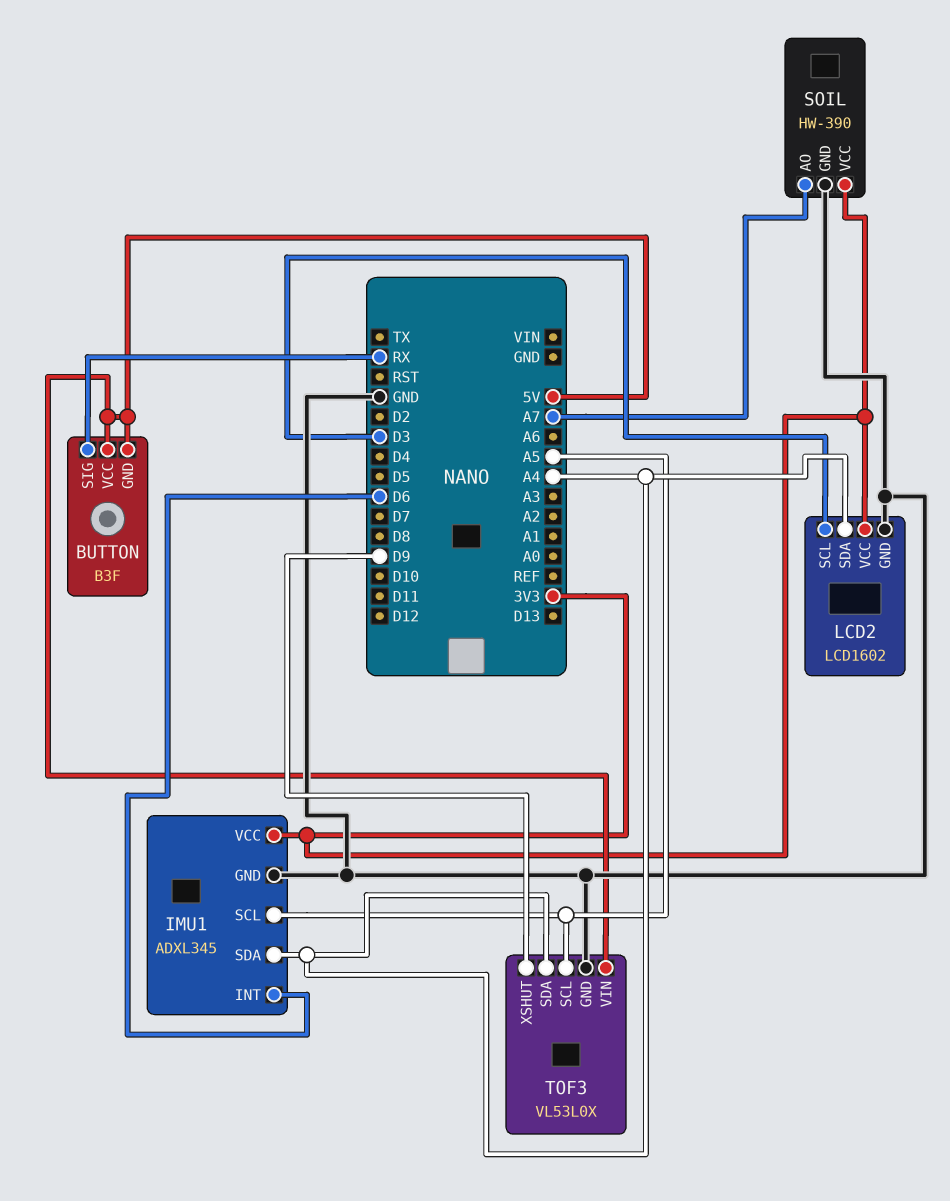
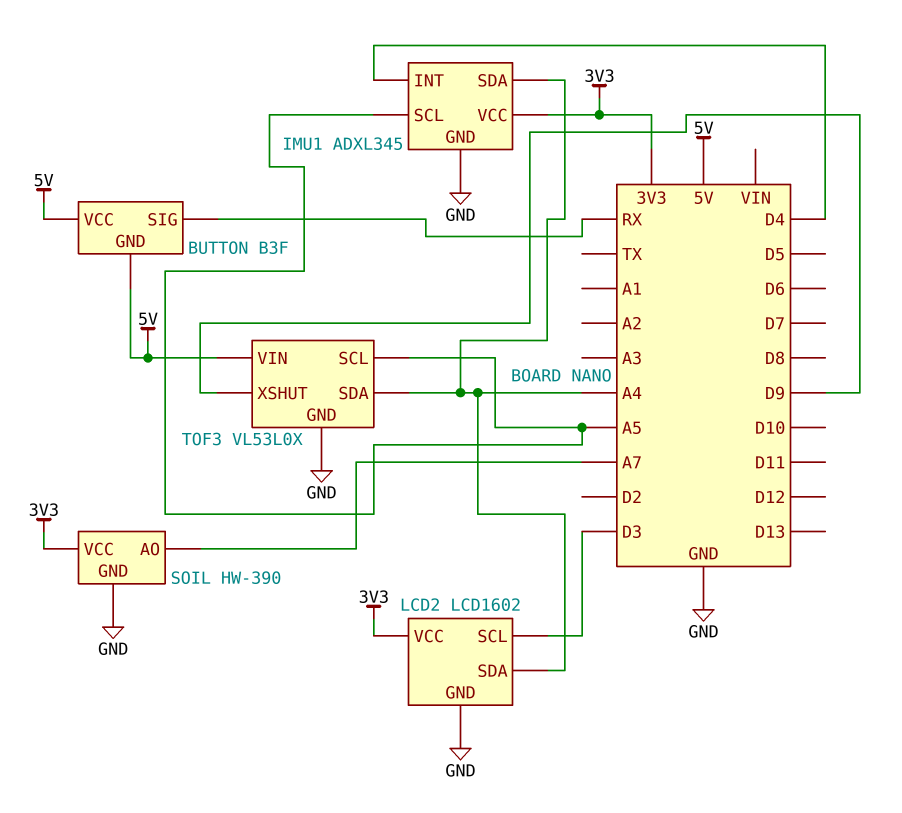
IMU1 pin INT: D6 -> D4

